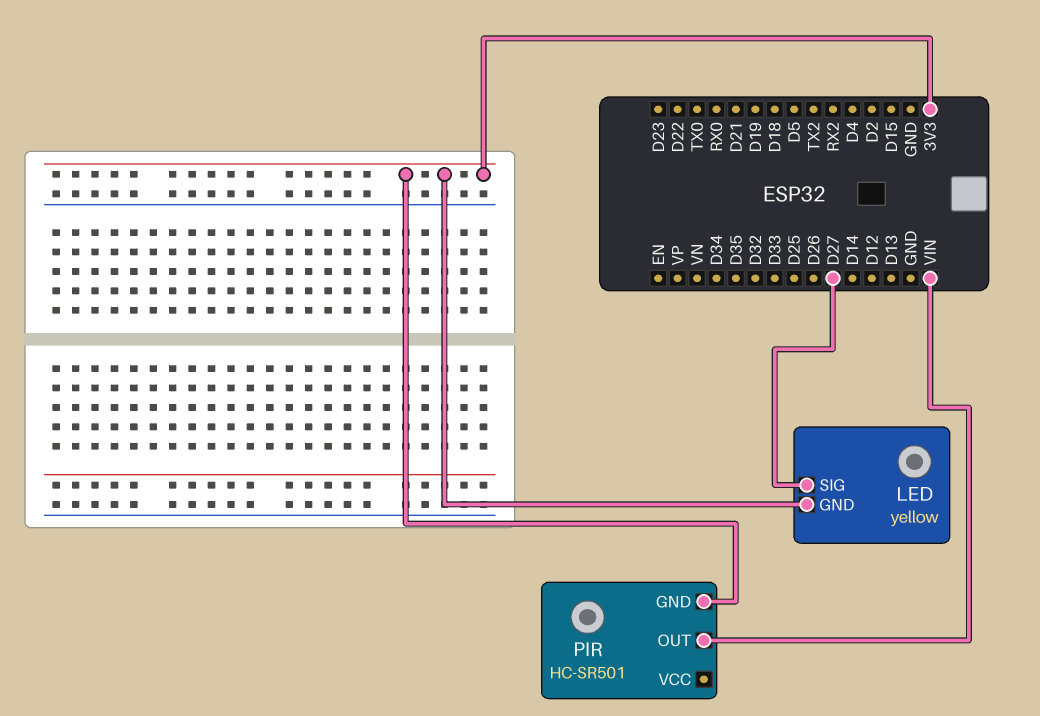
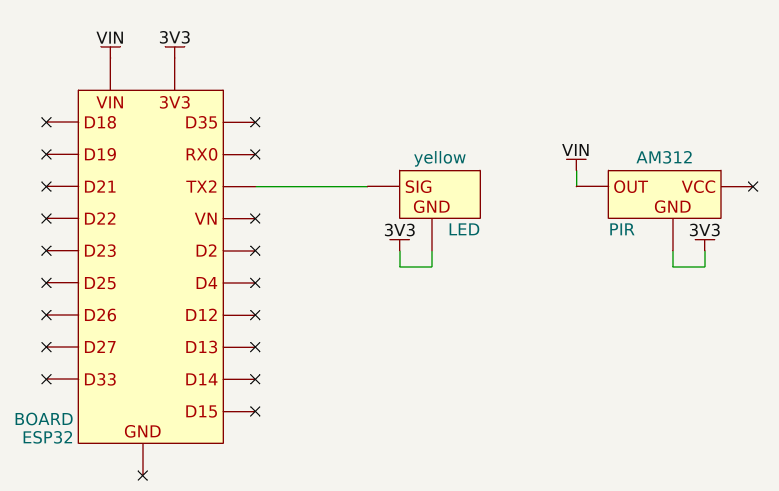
LED pin SIG: D27 -> TX2
PIR: HC-SR501 -> AM312

